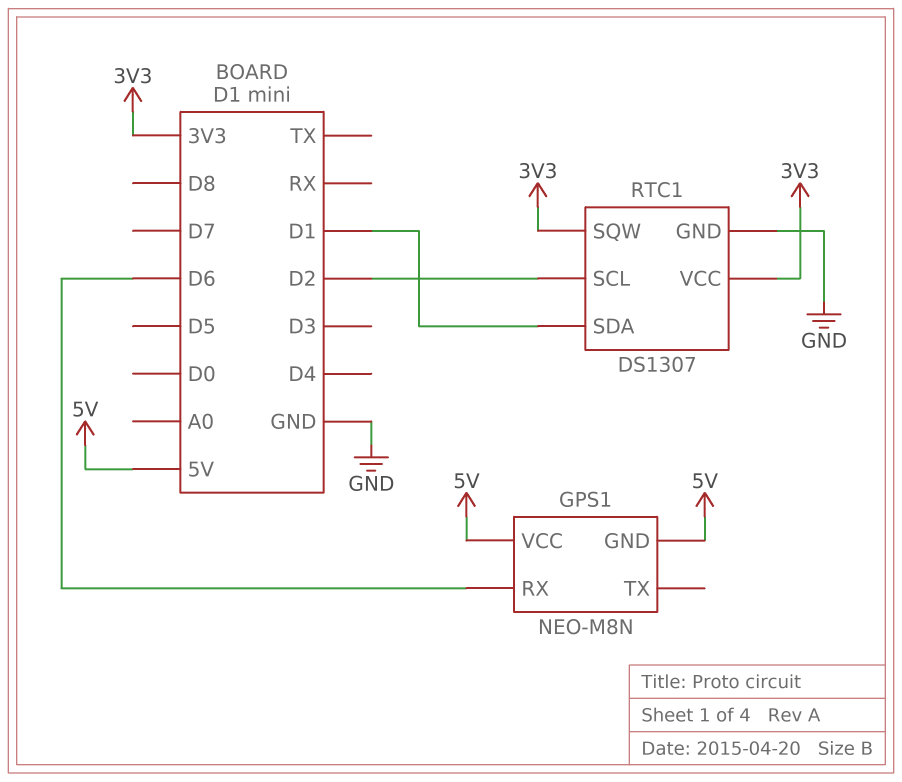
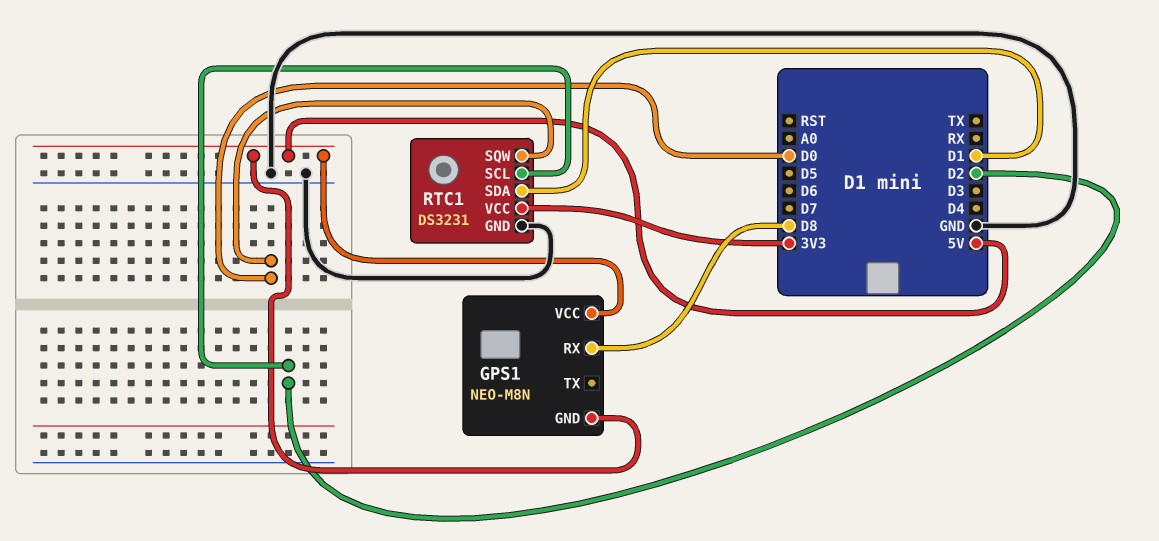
GPS1 pin RX: D6 -> D8
RTC1: DS1307 -> DS3231
RTC1 pin SQW: 3V3 -> D0

